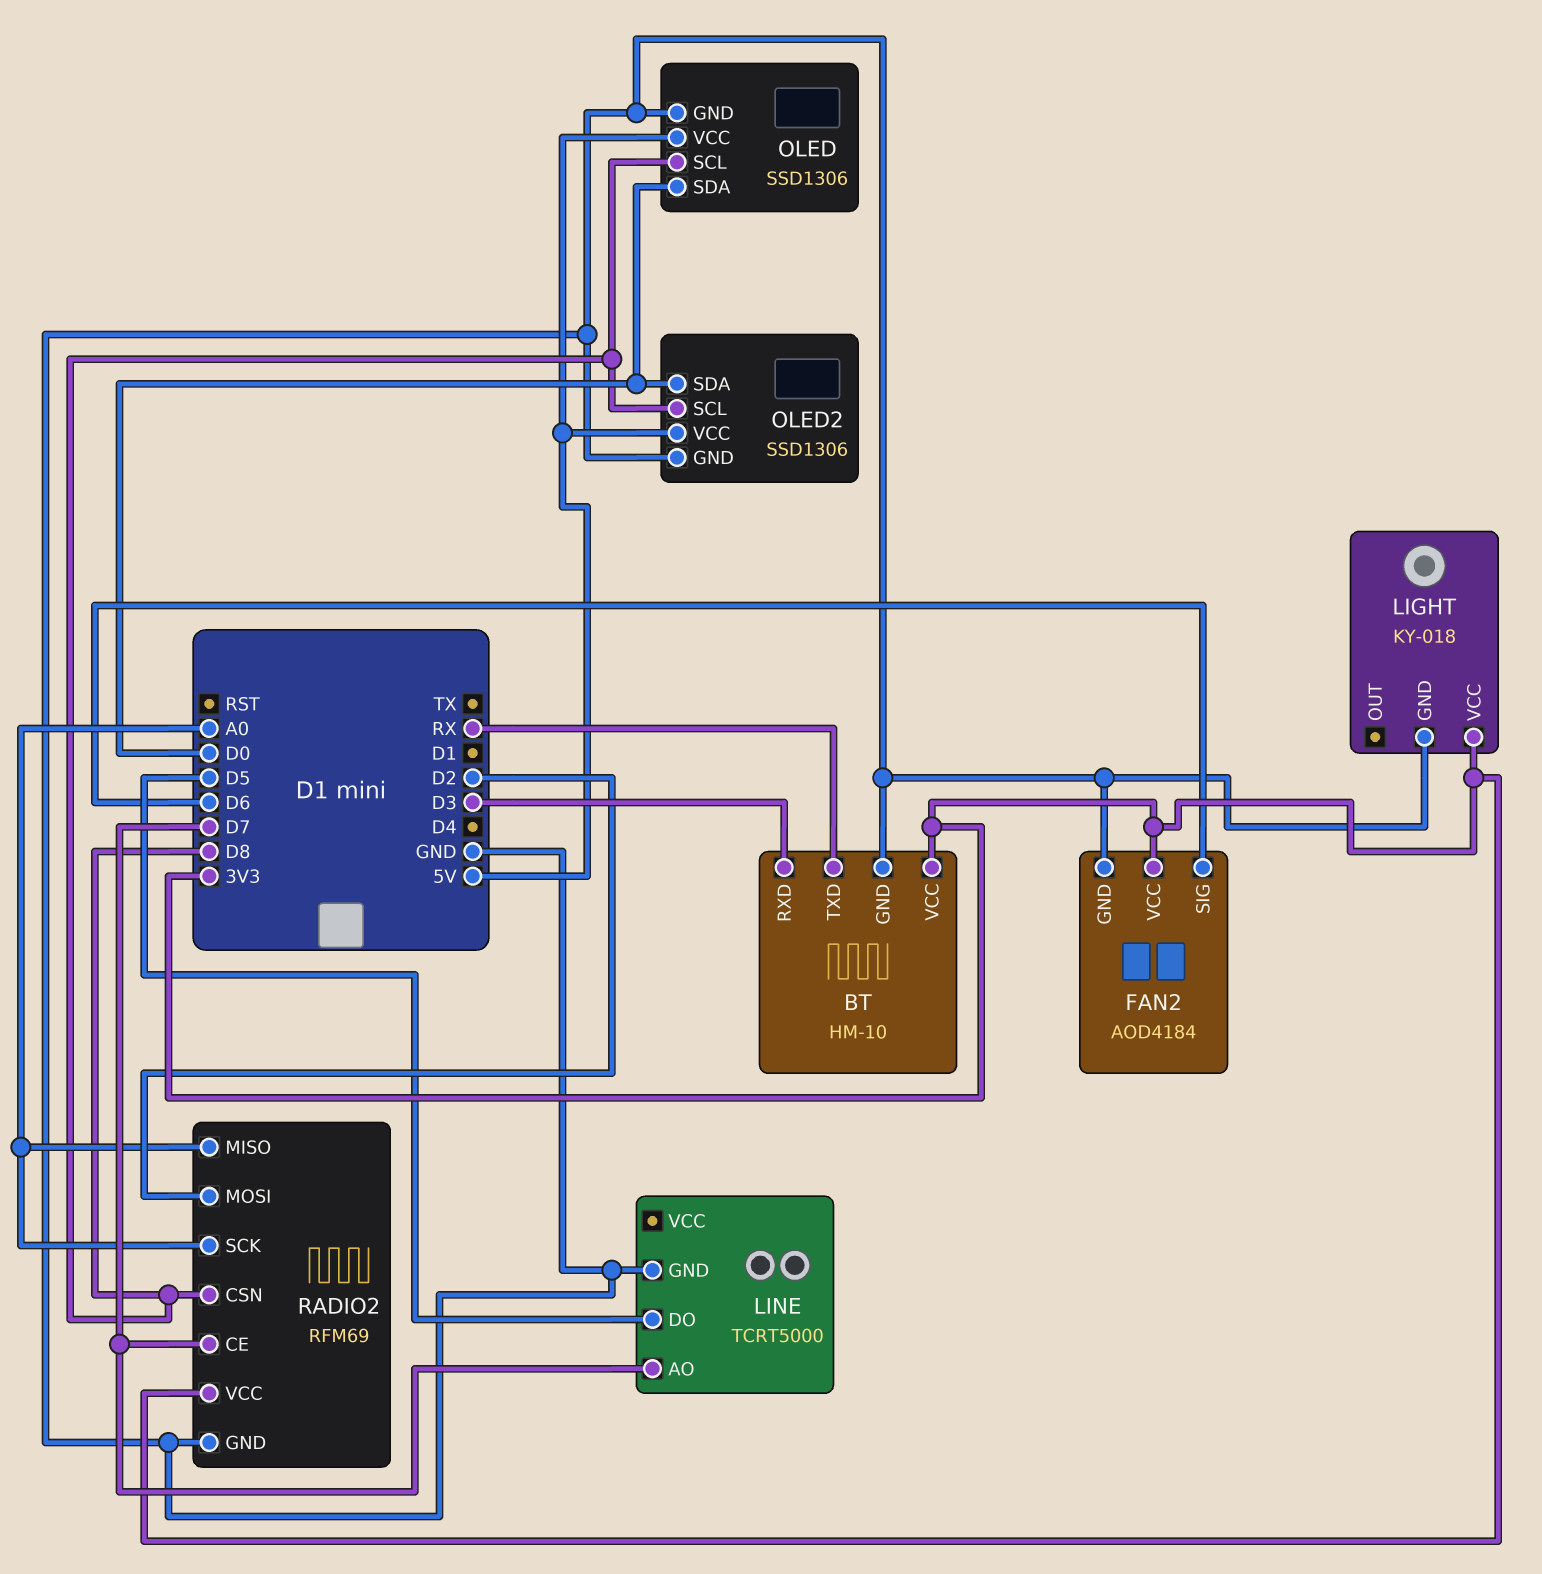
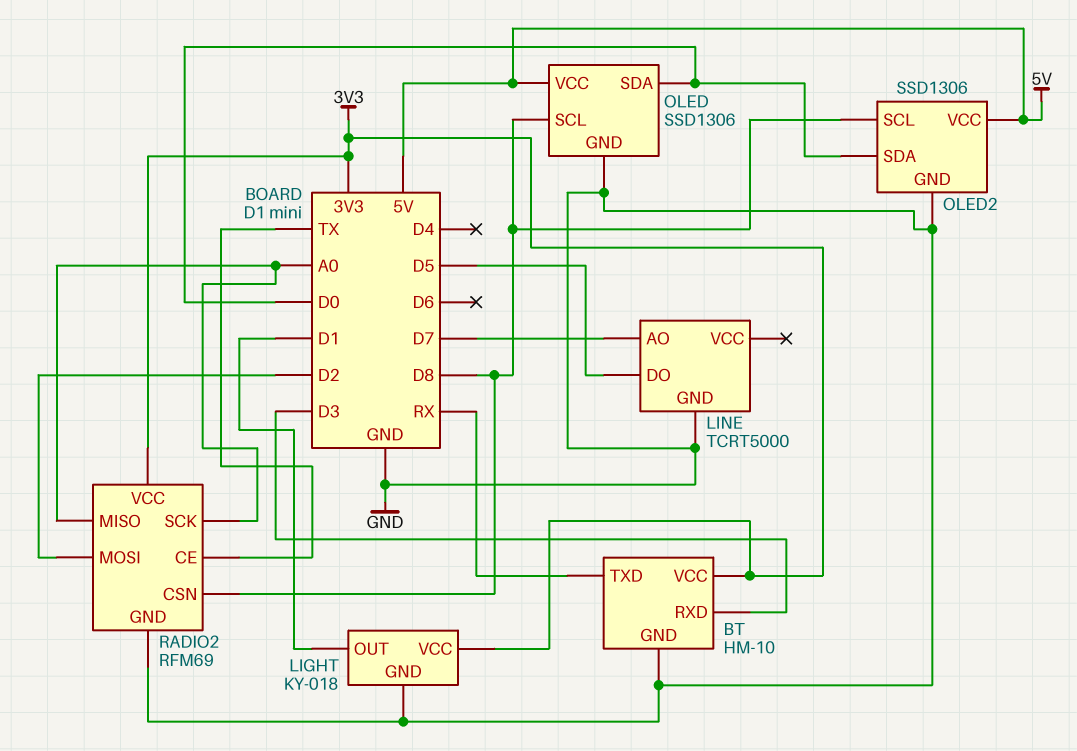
FAN2: AOD4184 -> none
FAN2 pin GND: GND -> none
FAN2 pin SIG: D6 -> none
FAN2 pin VCC: 3V3 -> none
LIGHT pin OUT: none -> D1
RADIO2 pin CE: D7 -> TX

